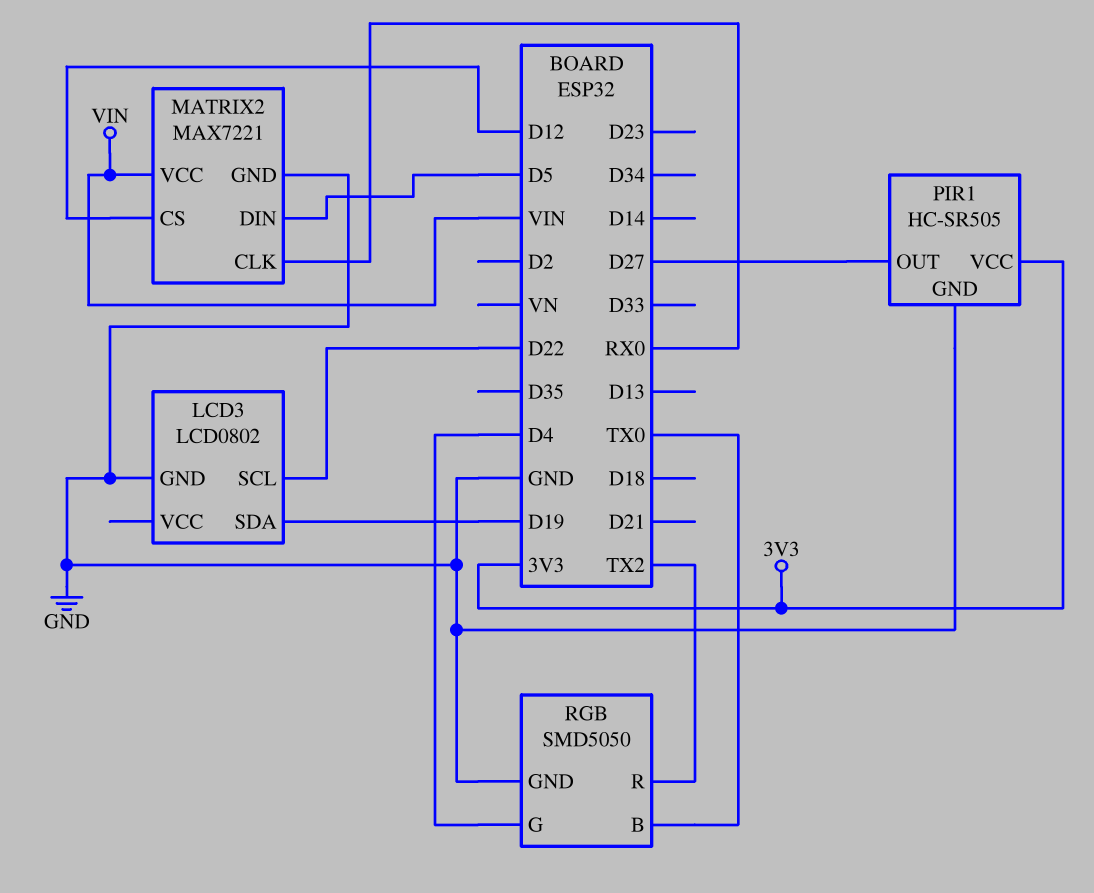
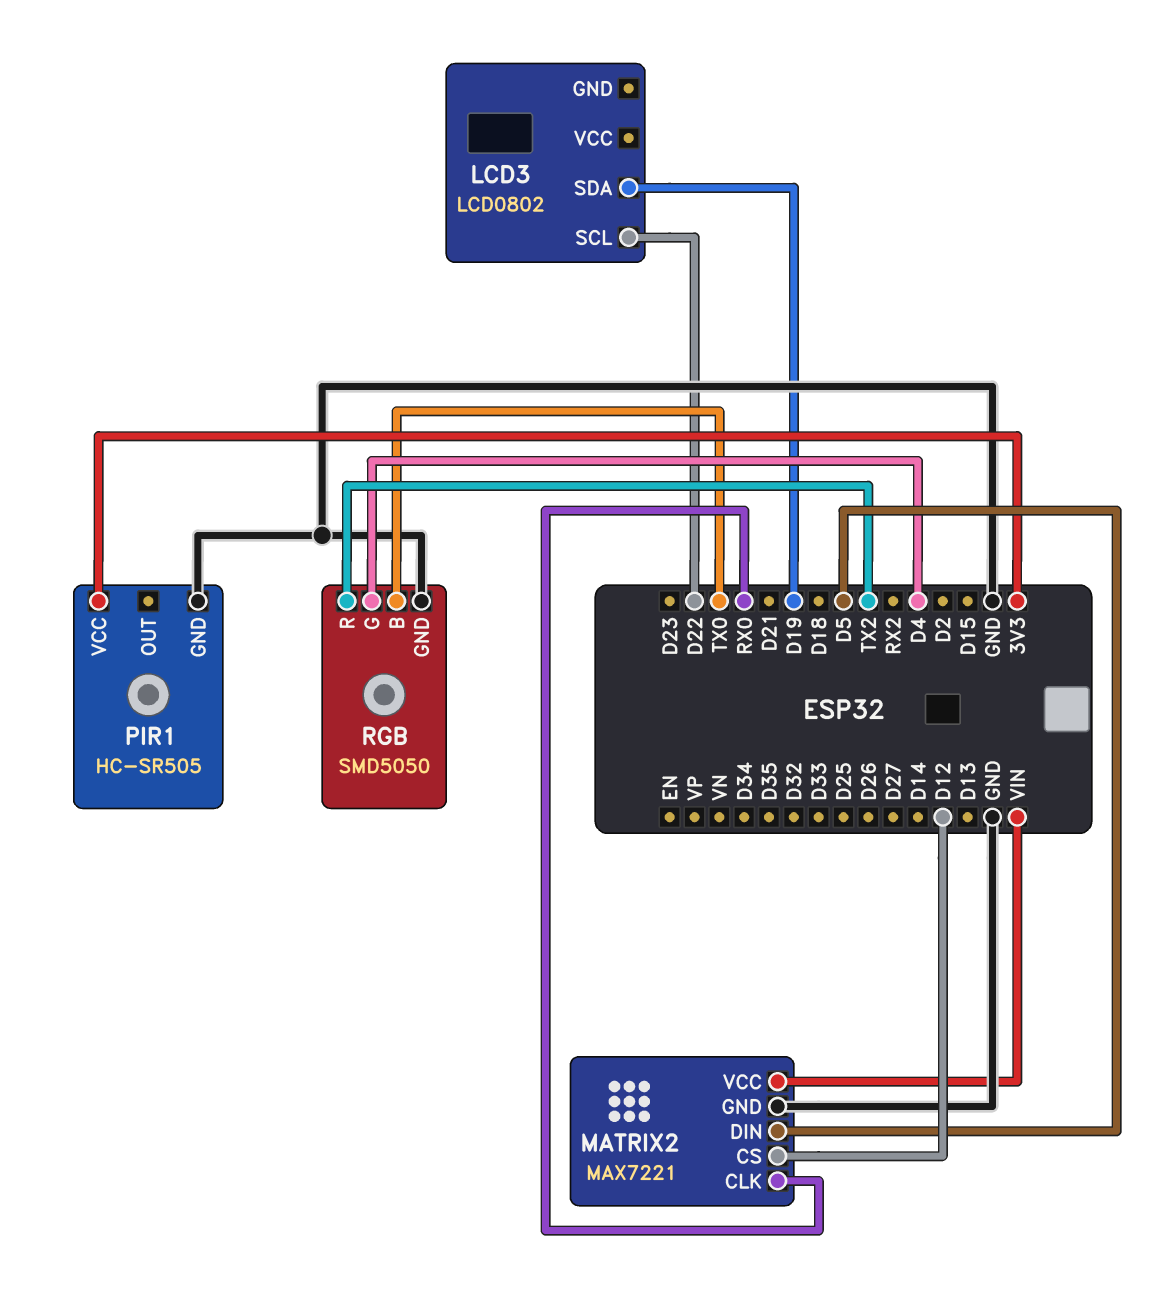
LCD3 pin GND: GND -> none
PIR1 pin OUT: D27 -> none

